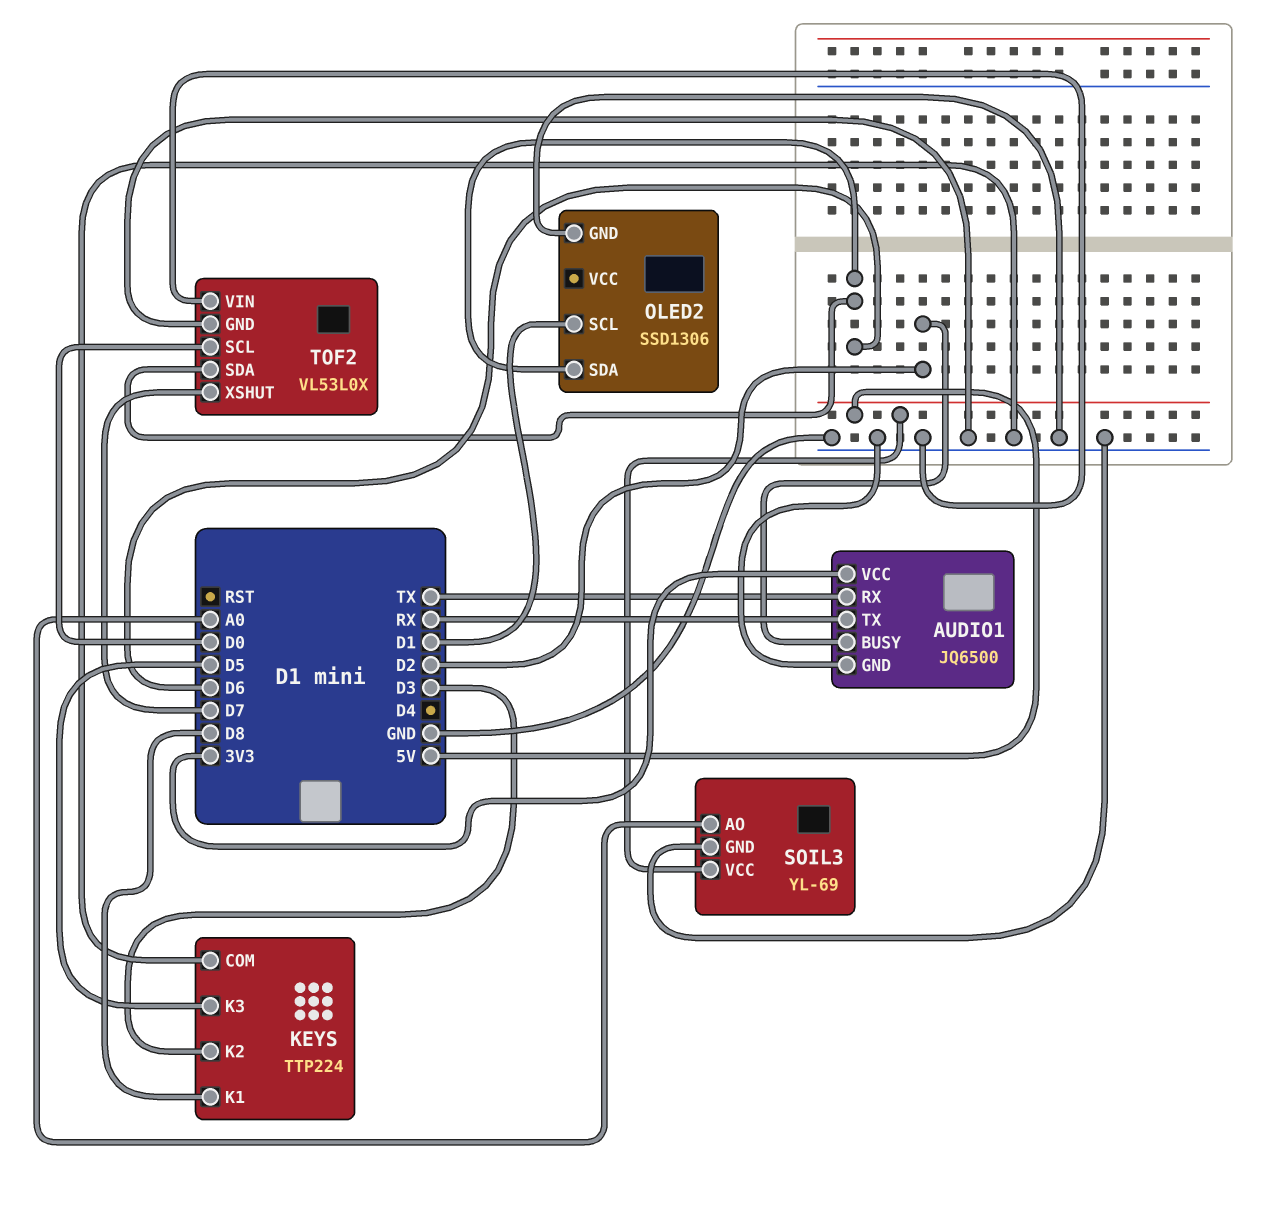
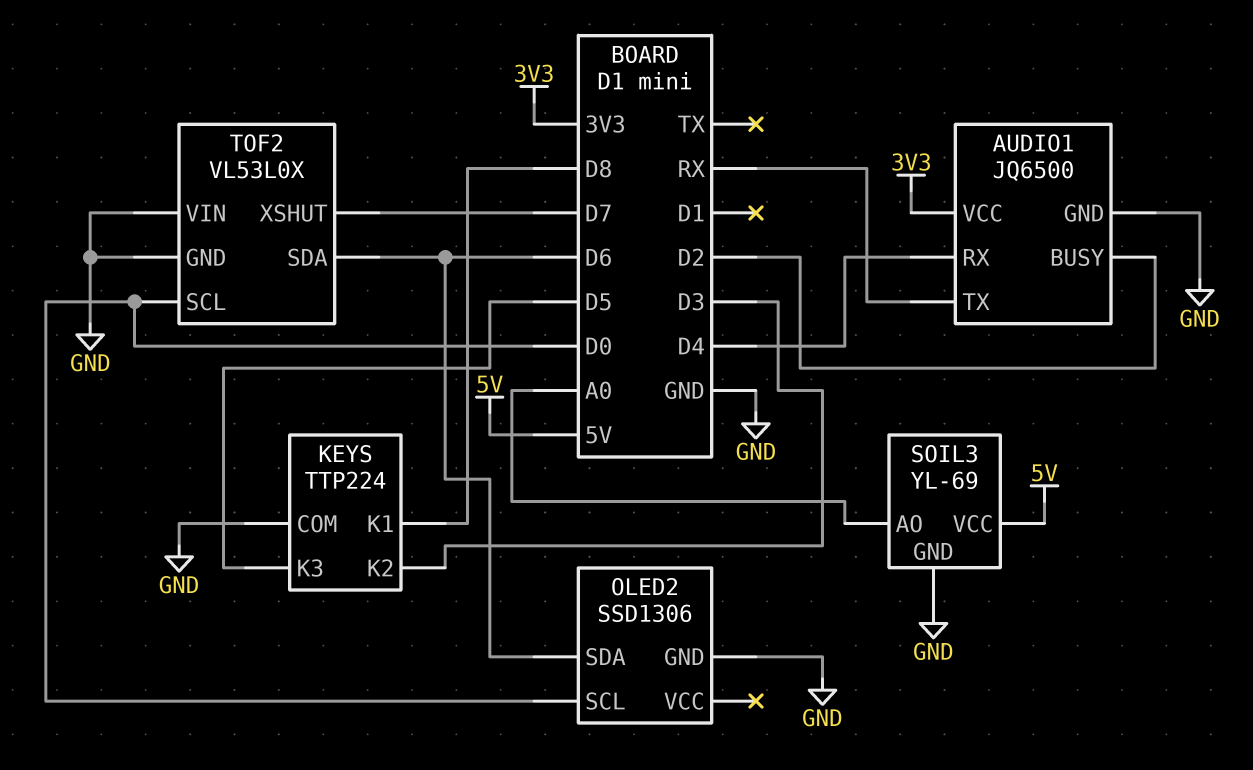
AUDIO1 pin RX: TX -> D4
OLED2 pin SCL: D1 -> D0

